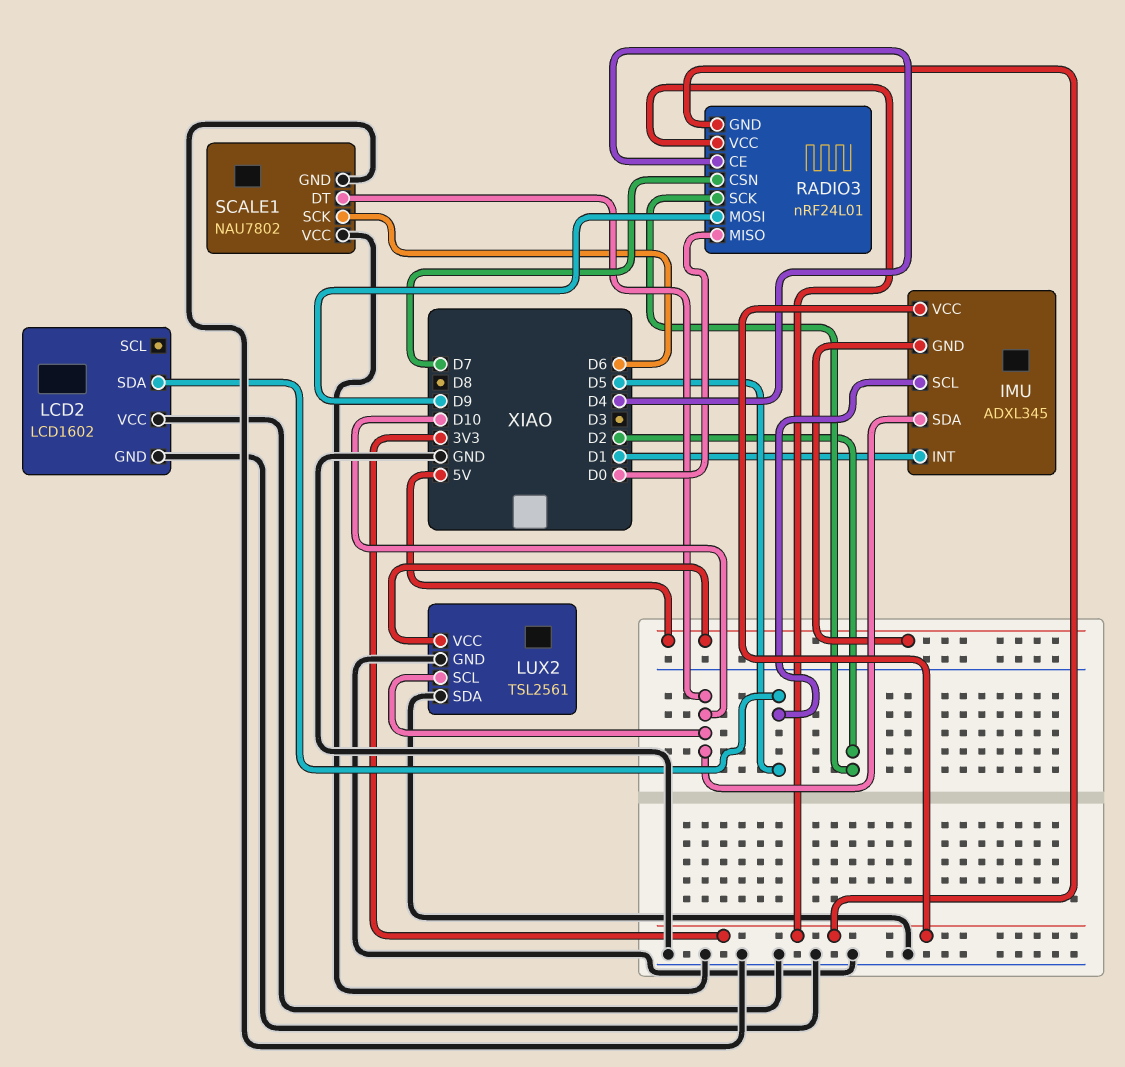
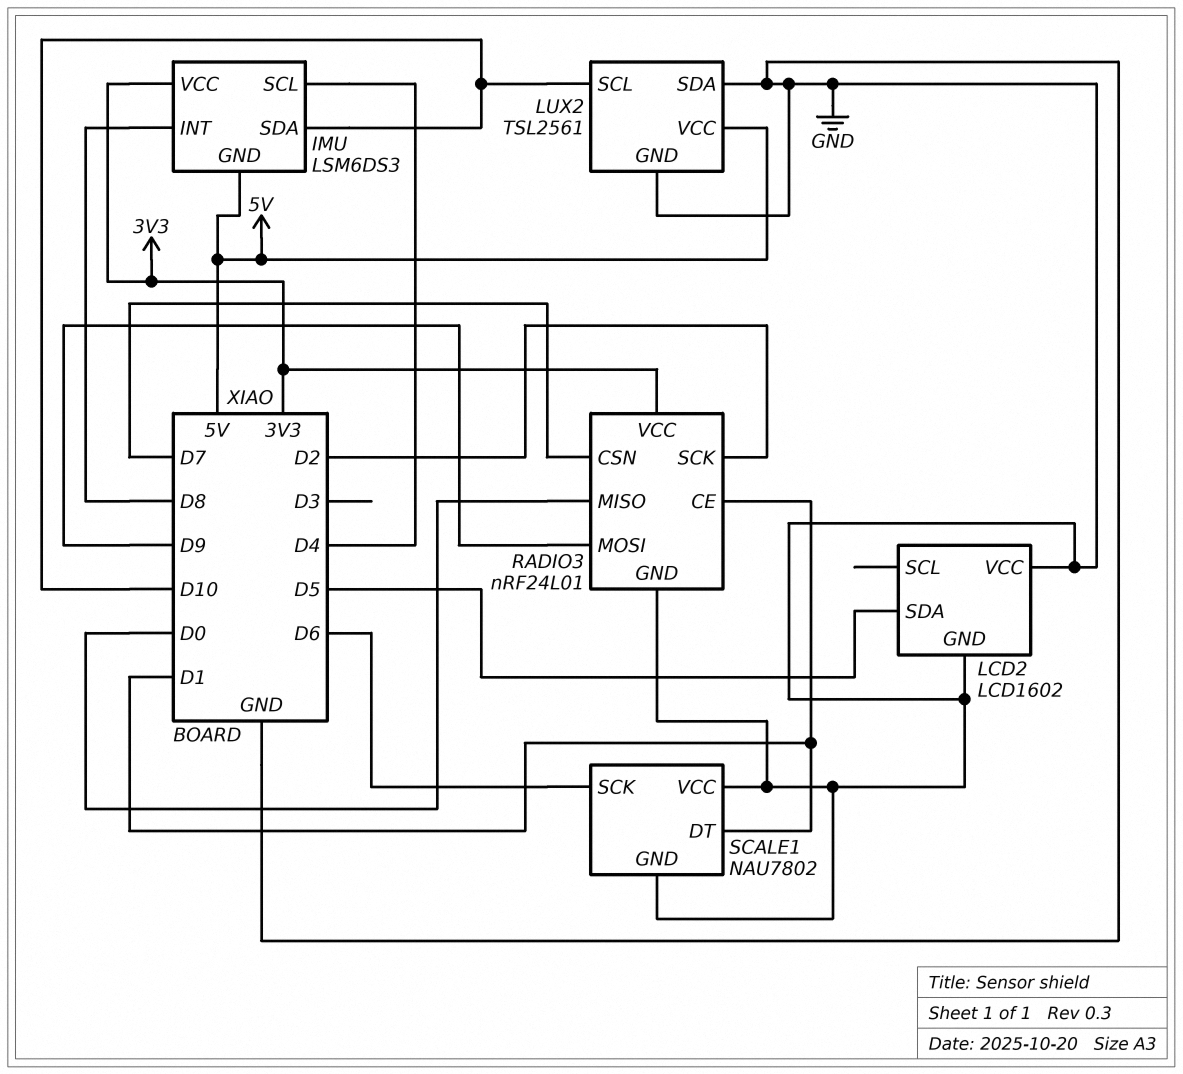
IMU: ADXL345 -> LSM6DS3
IMU pin INT: D1 -> D8
IMU pin SCL: D5 -> D4
RADIO3 pin CE: D4 -> D1
RADIO3 pin GND: 3V3 -> GND
SCALE1 pin DT: D10 -> D1

